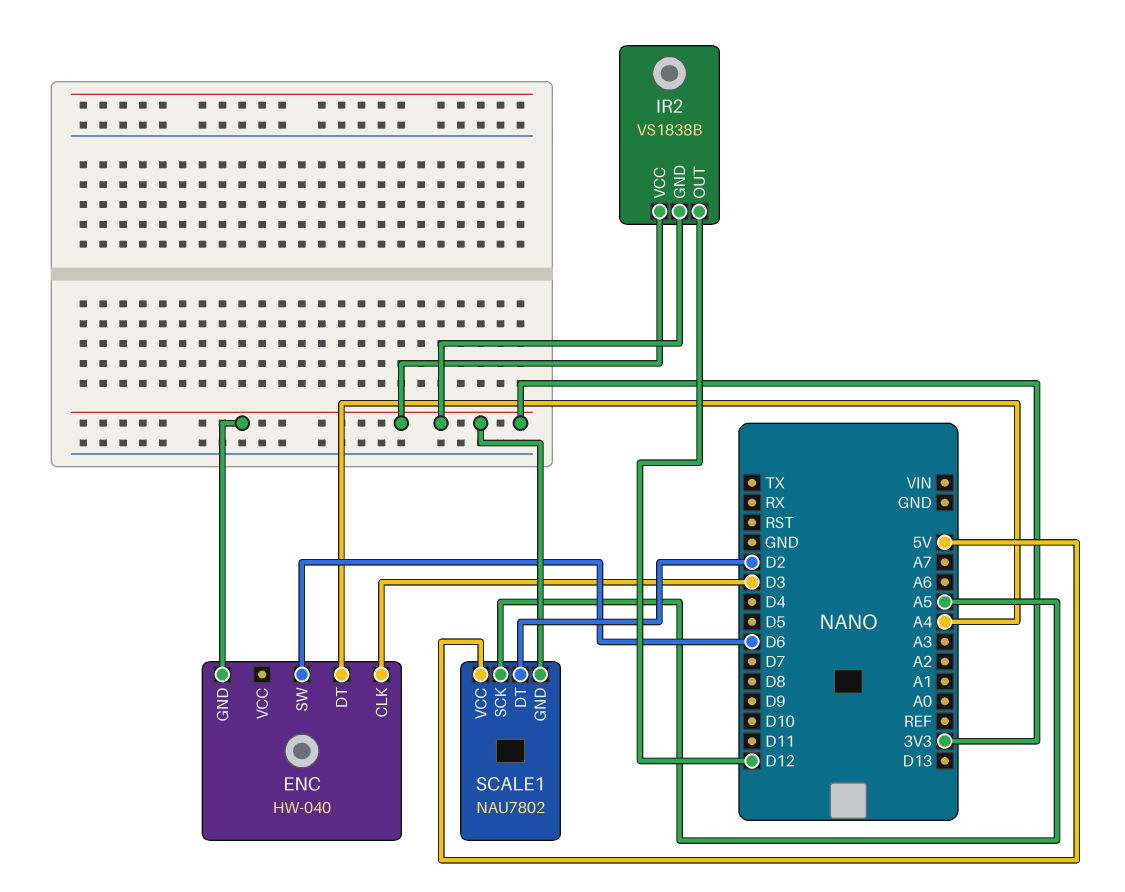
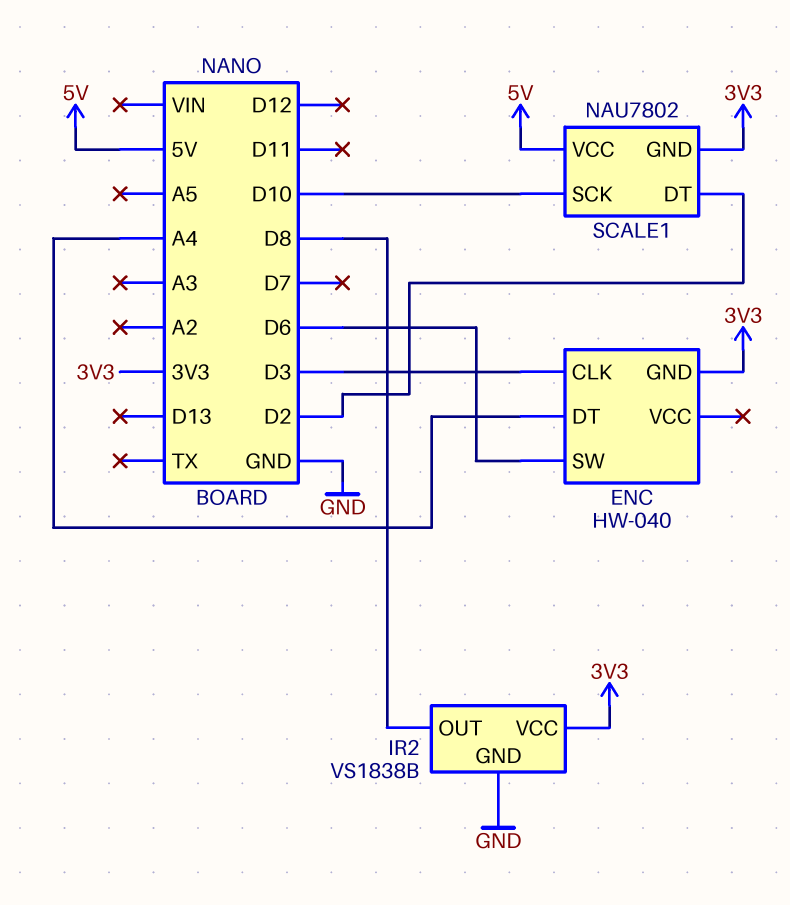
IR2 pin GND: 3V3 -> GND
IR2 pin OUT: D12 -> D8
SCALE1 pin SCK: A5 -> D10

